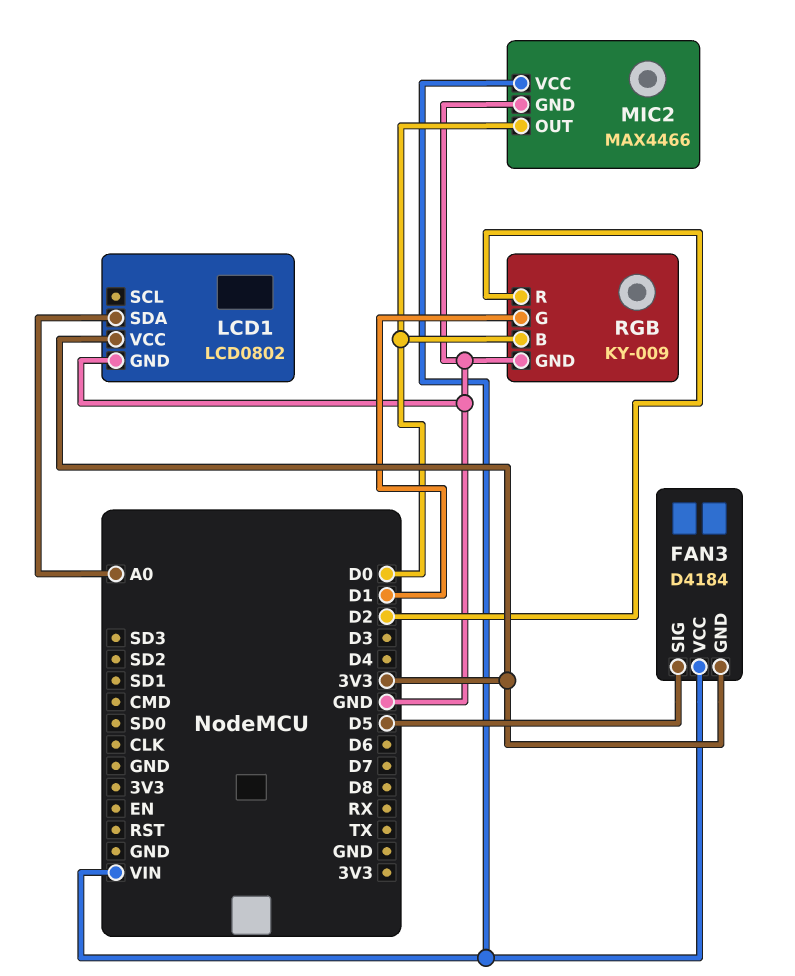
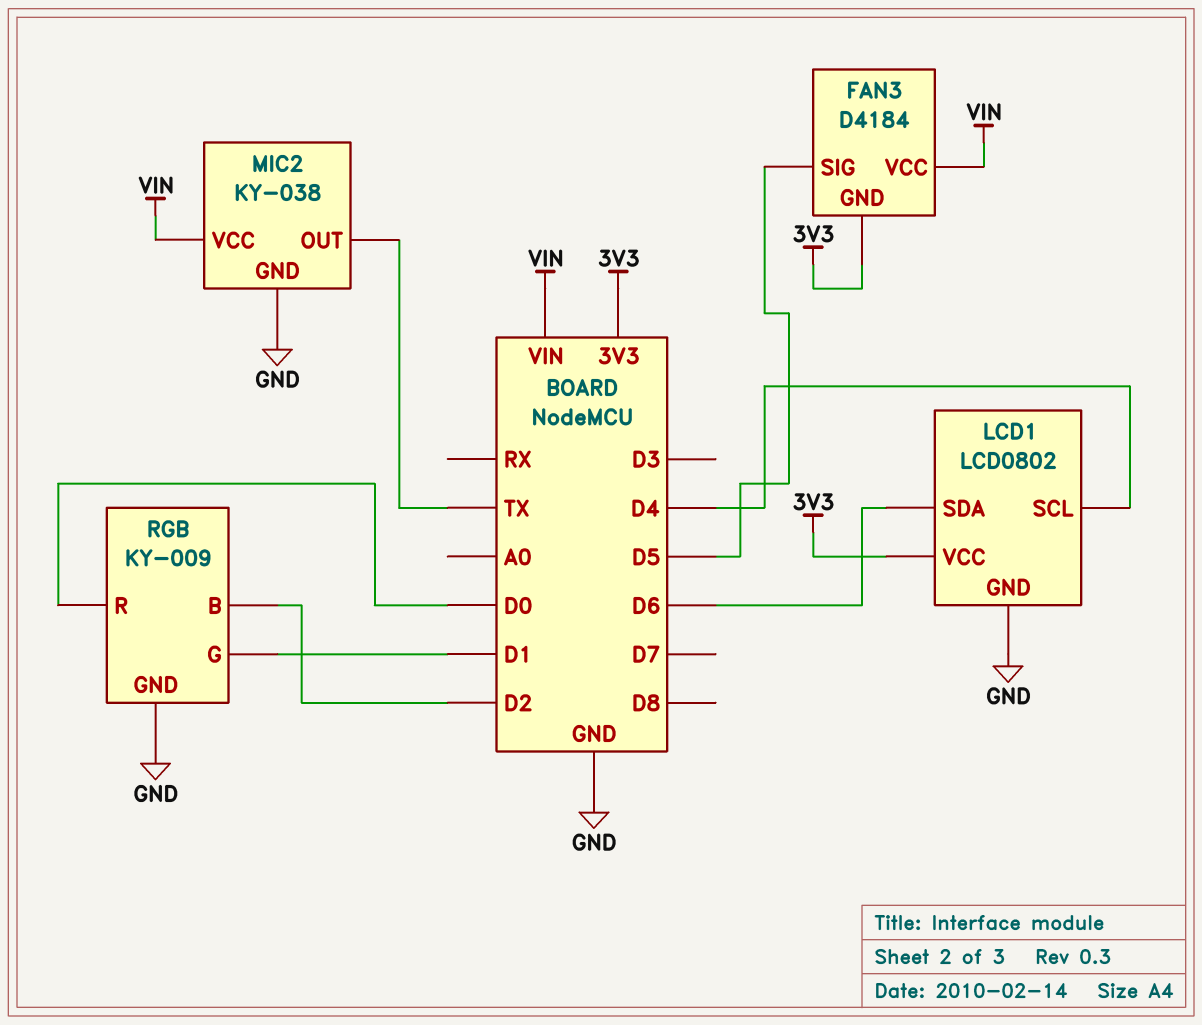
LCD1 pin SCL: none -> D4
LCD1 pin SDA: A0 -> D6
MIC2: MAX4466 -> KY-038
MIC2 pin OUT: D0 -> TX
RGB pin B: D0 -> D2
RGB pin R: D2 -> D0

